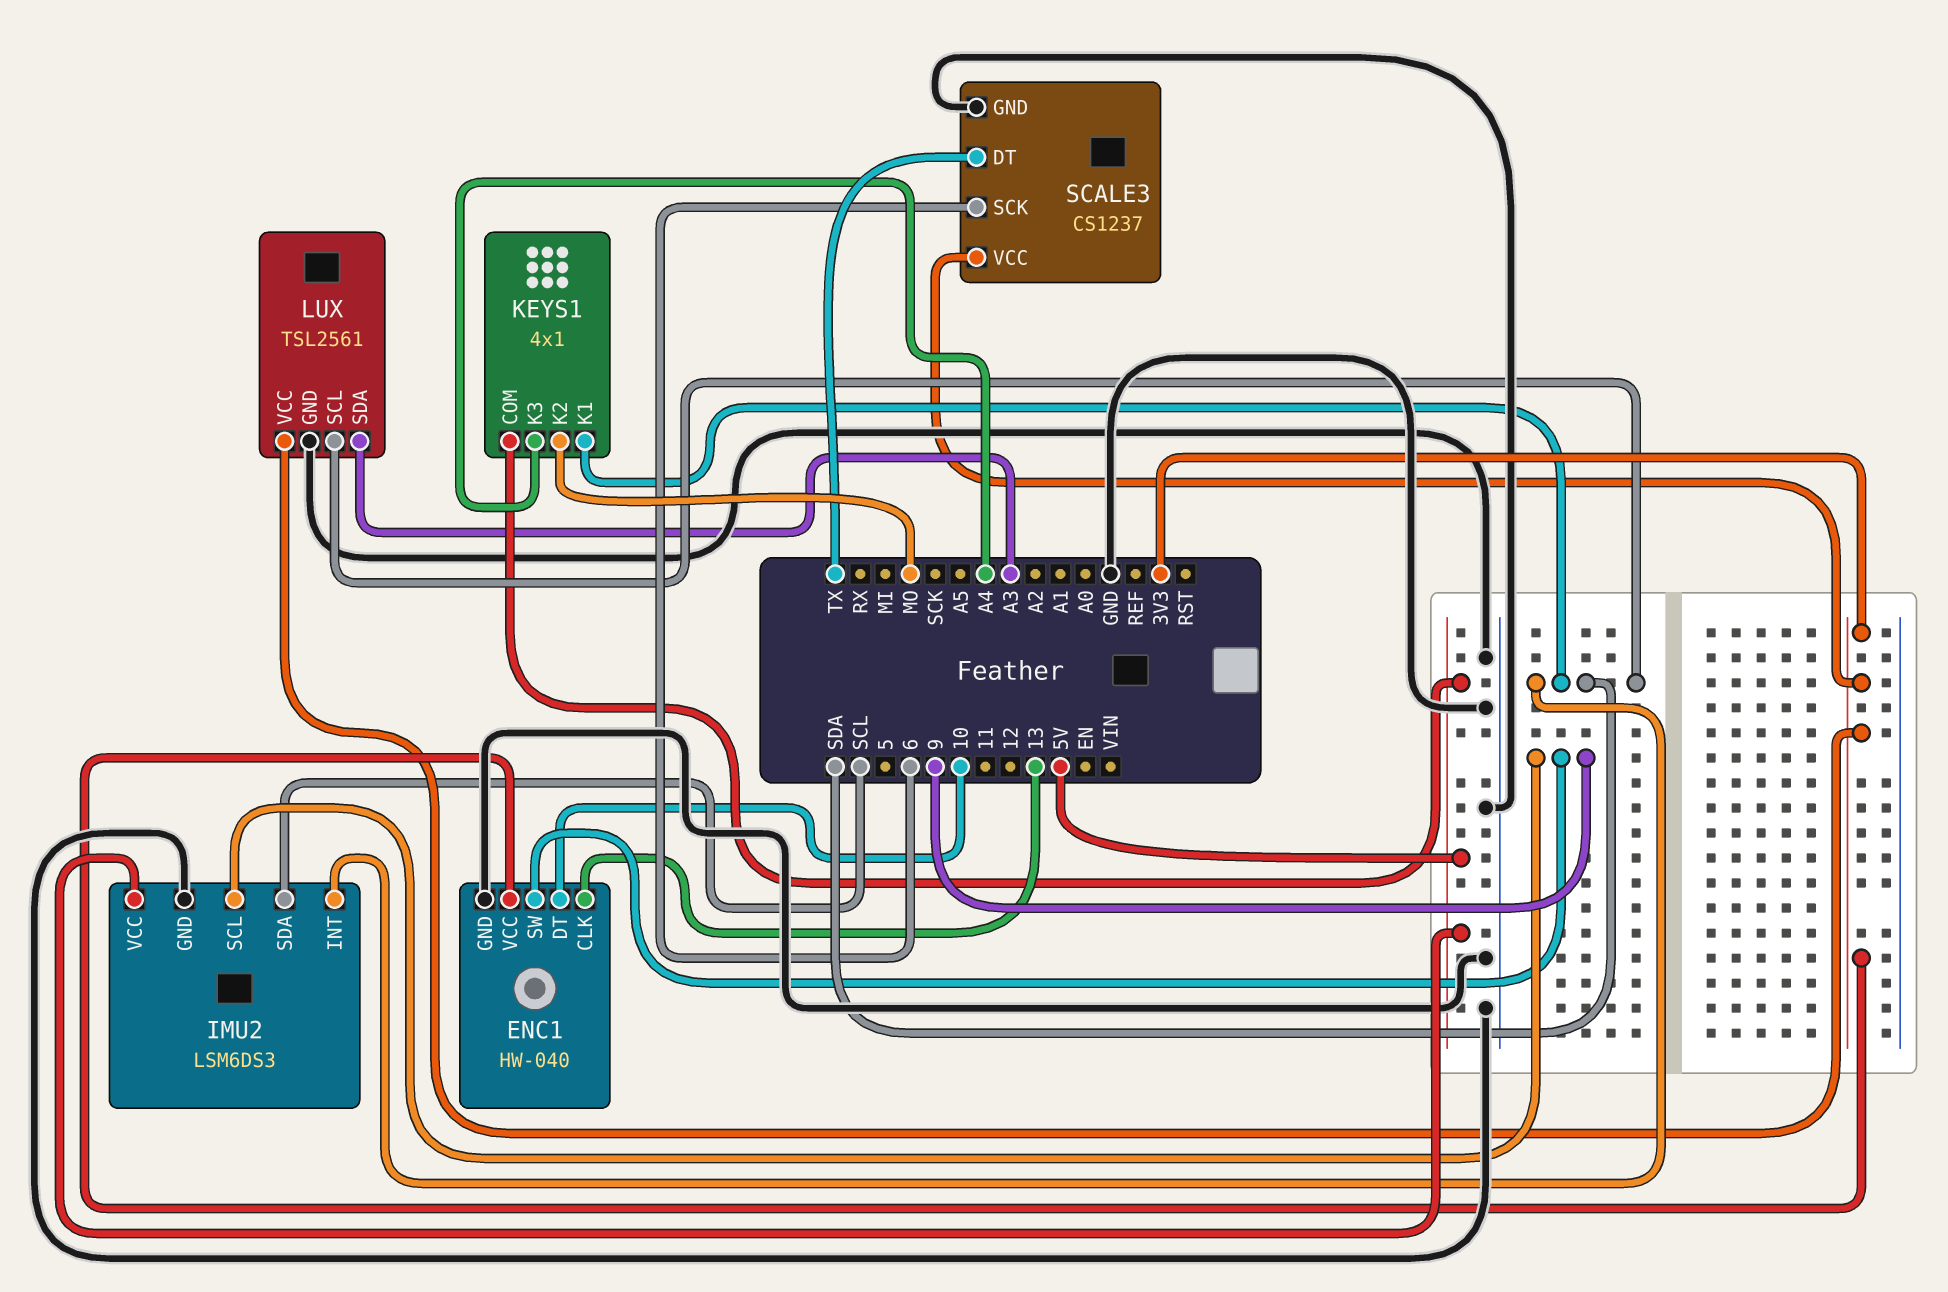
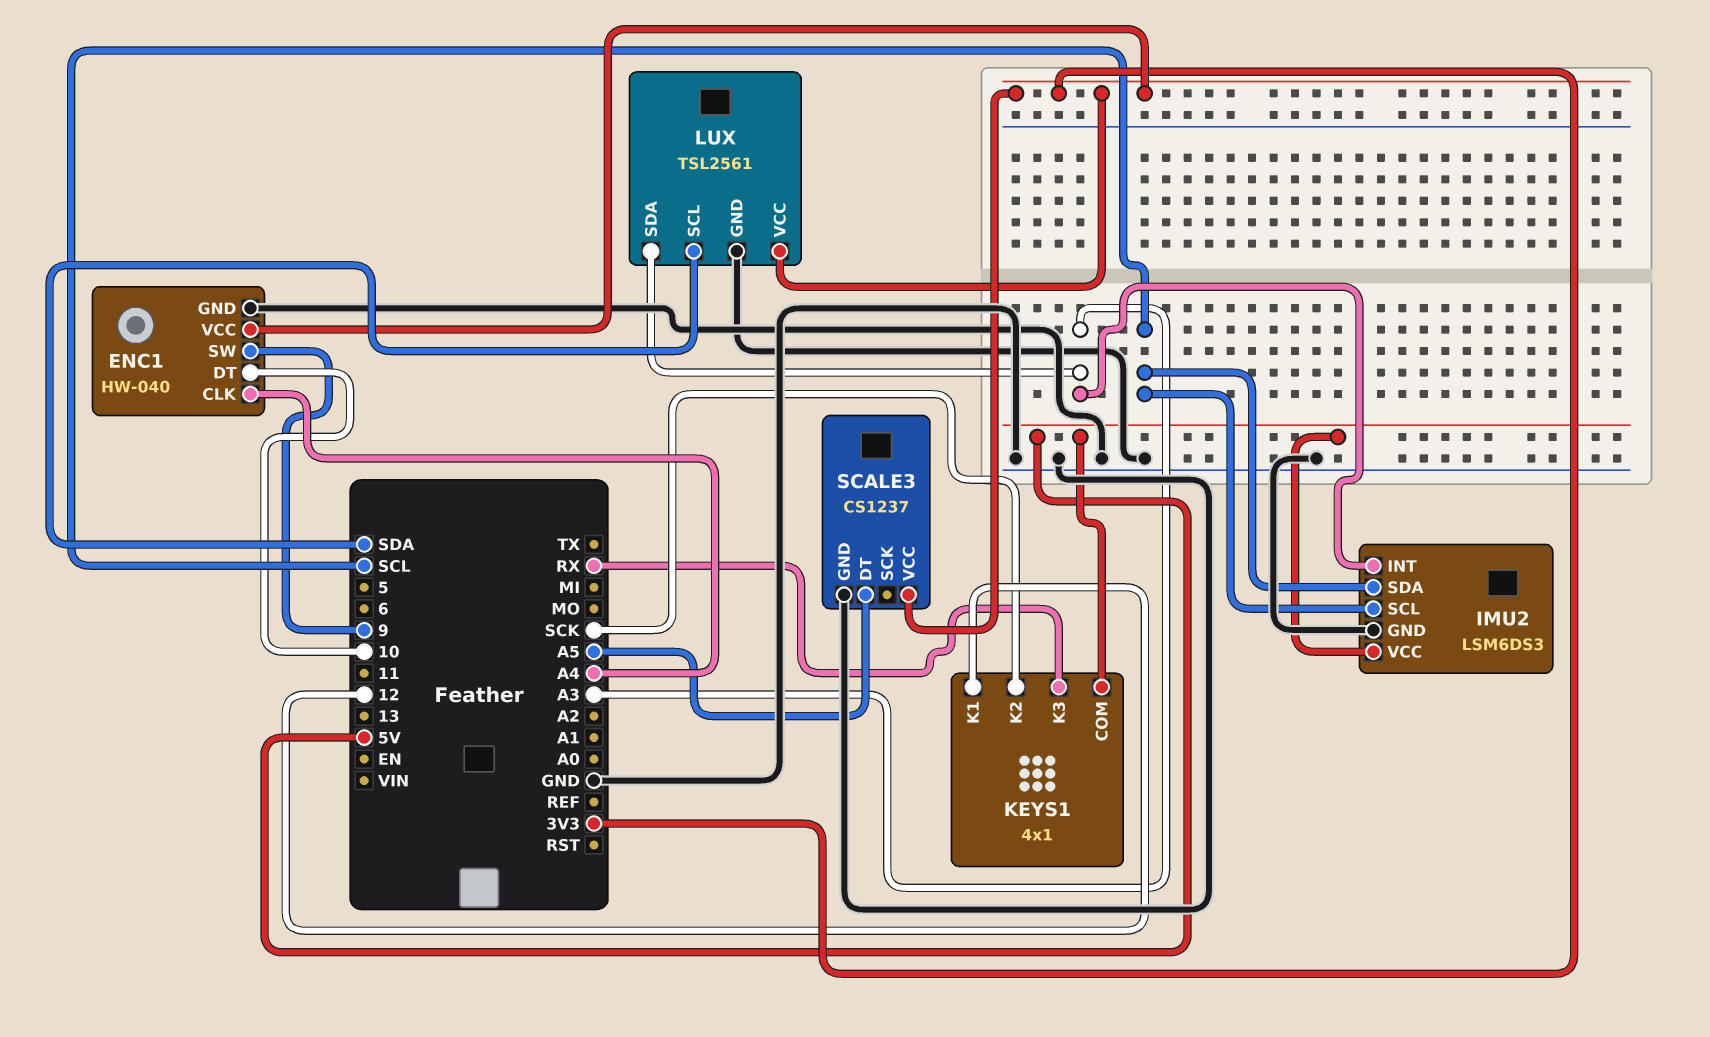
ENC1 pin CLK: 13 -> A4
IMU2 pin INT: SDA -> A3
IMU2 pin SCL: 9 -> SCL
KEYS1 pin K1: SDA -> 12
KEYS1 pin K2: MO -> SCK
KEYS1 pin K3: A4 -> RX
SCALE3 pin DT: TX -> A5
SCALE3 pin SCK: 6 -> none

